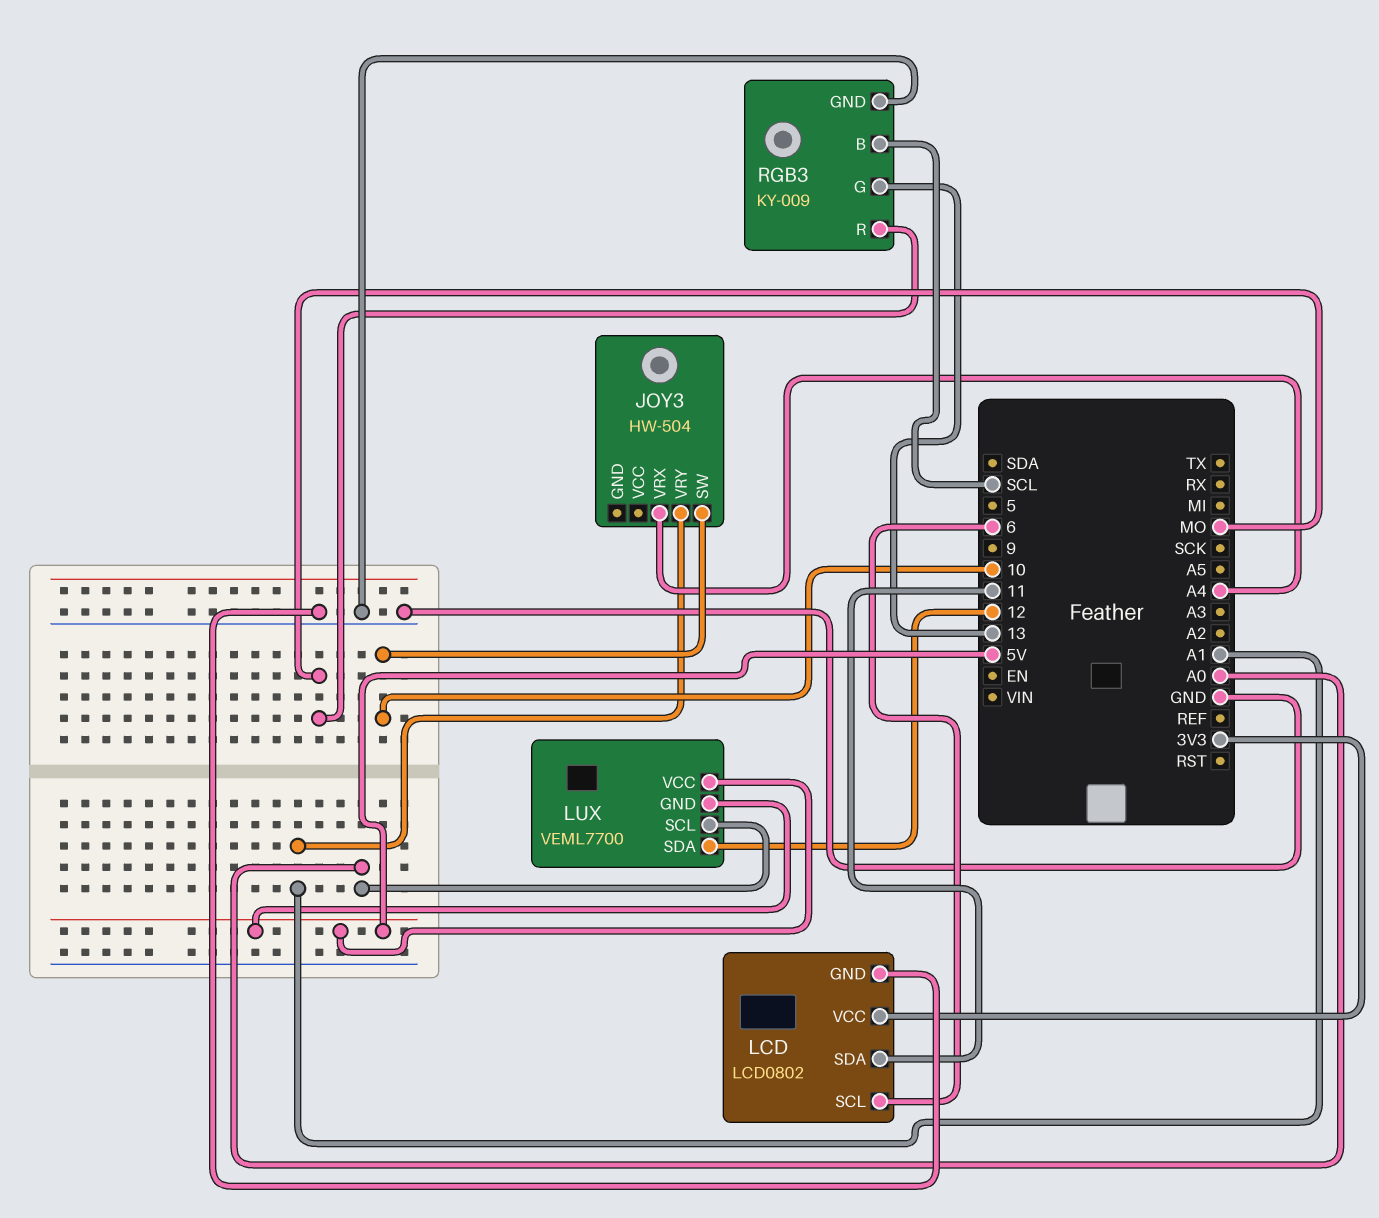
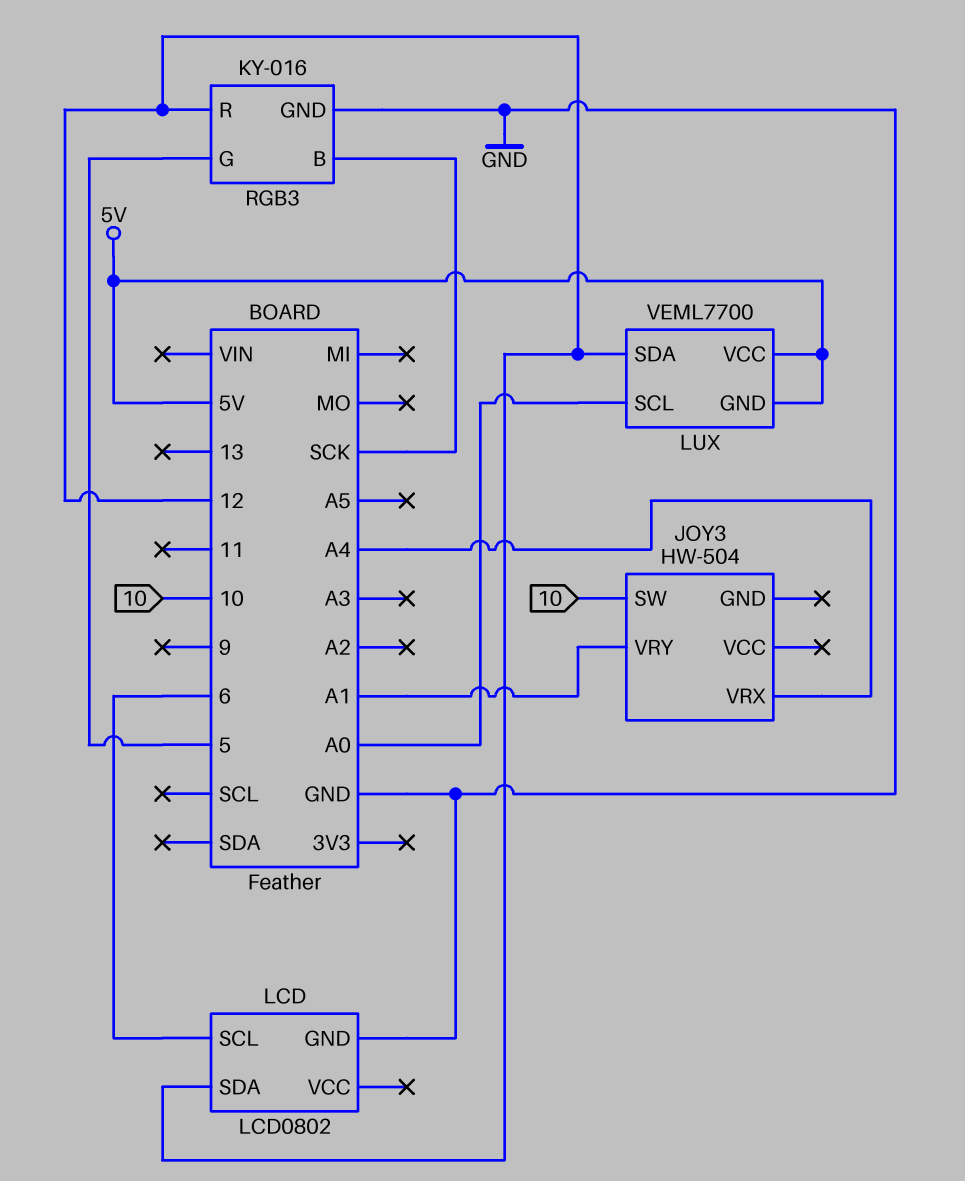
LCD pin SDA: 11 -> 12
LCD pin VCC: 3V3 -> none
RGB3: KY-009 -> KY-016
RGB3 pin B: SCL -> SCK
RGB3 pin G: 13 -> 5
RGB3 pin R: MO -> 12

